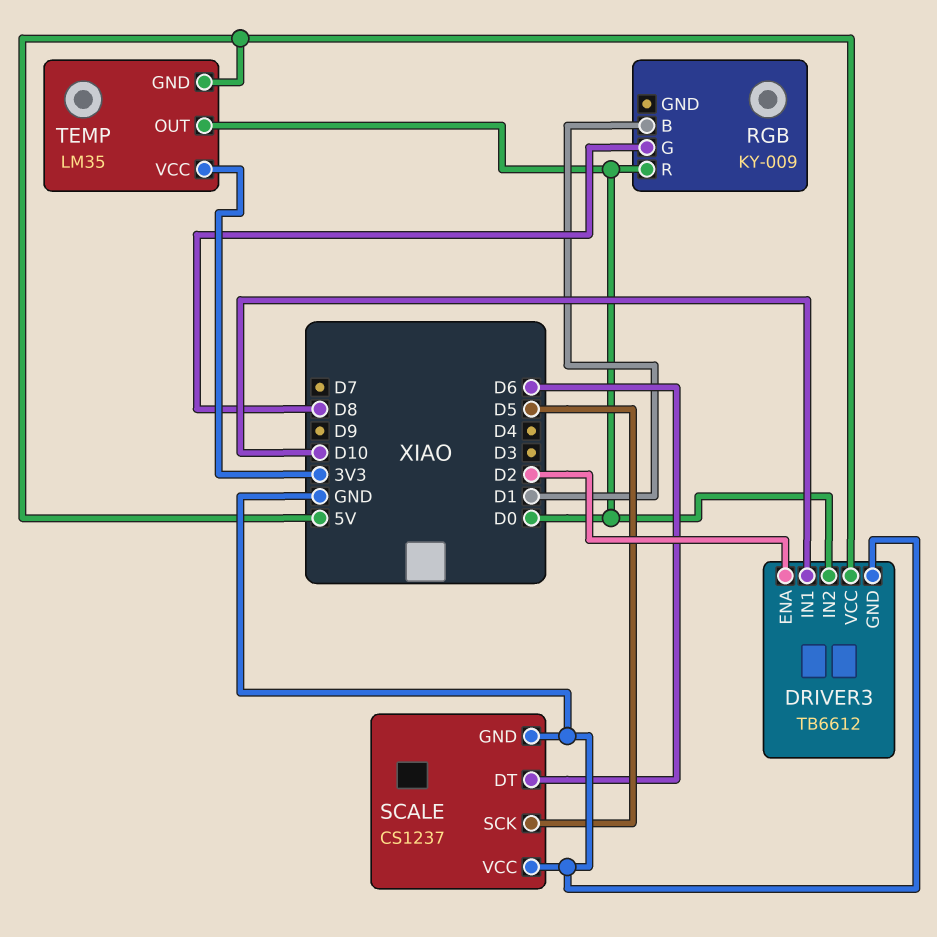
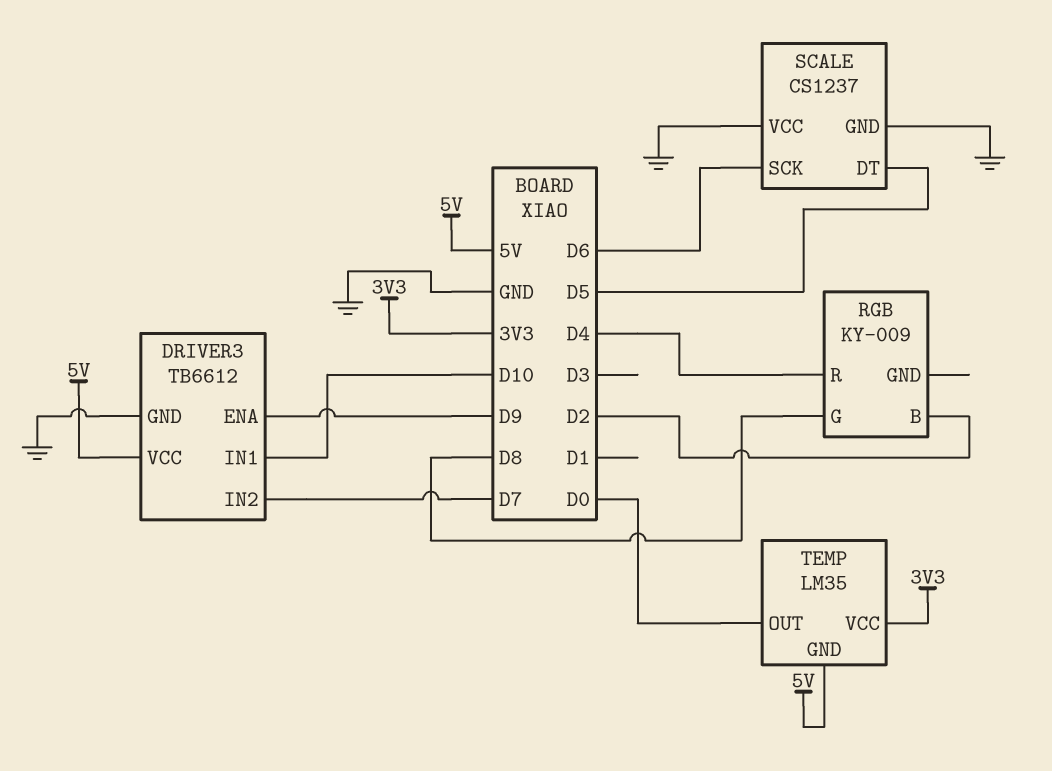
DRIVER3 pin ENA: D2 -> D9
DRIVER3 pin IN2: D0 -> D7
RGB pin B: D1 -> D2
RGB pin R: D0 -> D4
SCALE pin DT: D6 -> D5
SCALE pin SCK: D5 -> D6

